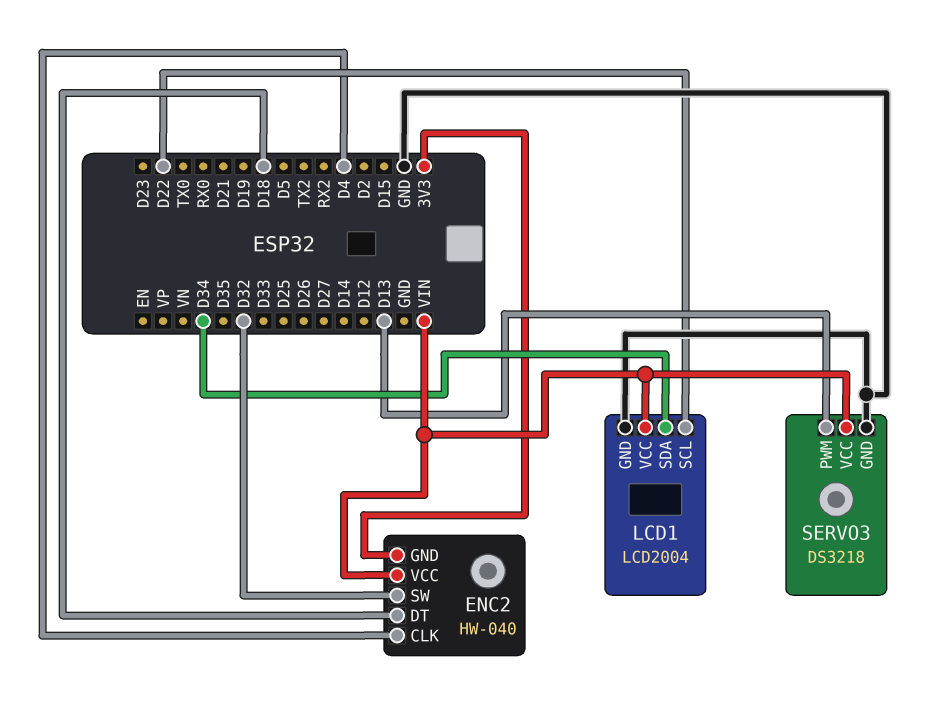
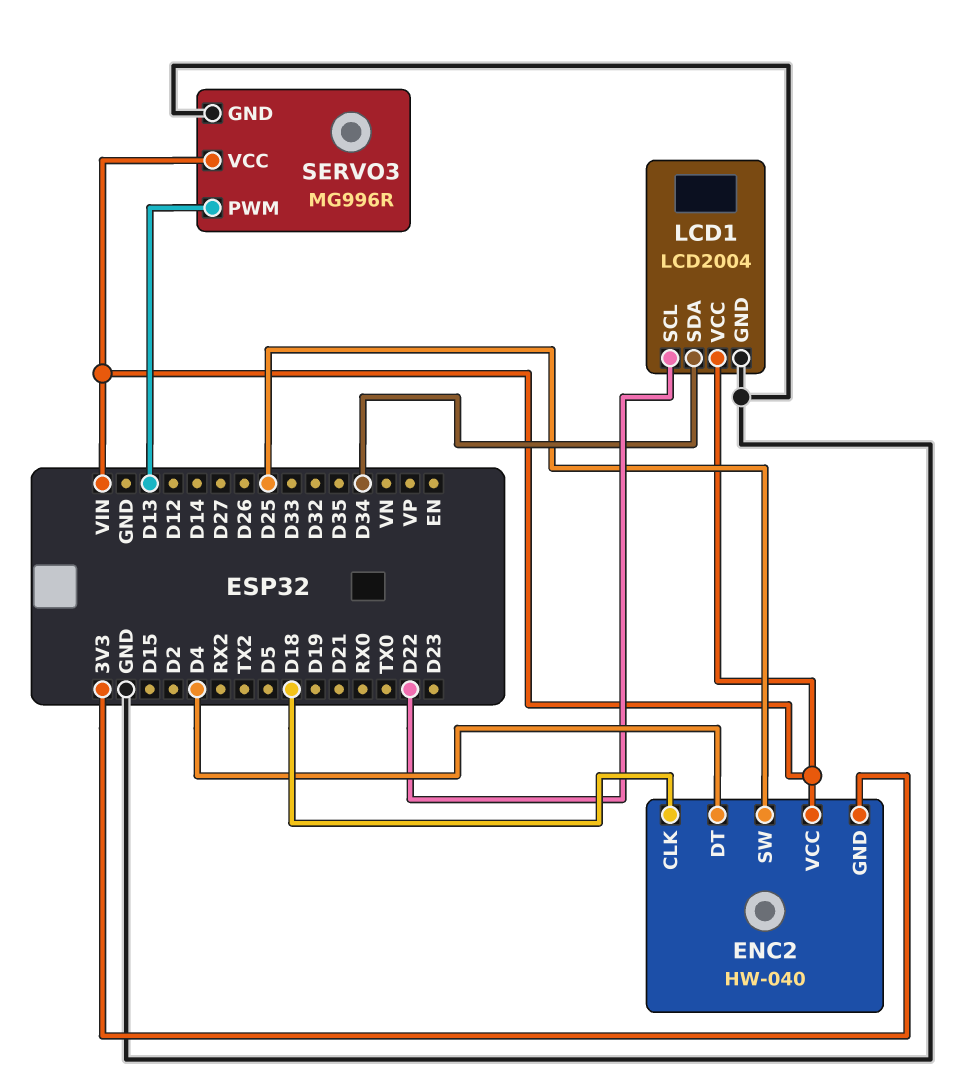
ENC2 pin CLK: D4 -> D18
ENC2 pin DT: D18 -> D4
ENC2 pin SW: D32 -> D25
SERVO3: DS3218 -> MG996R

